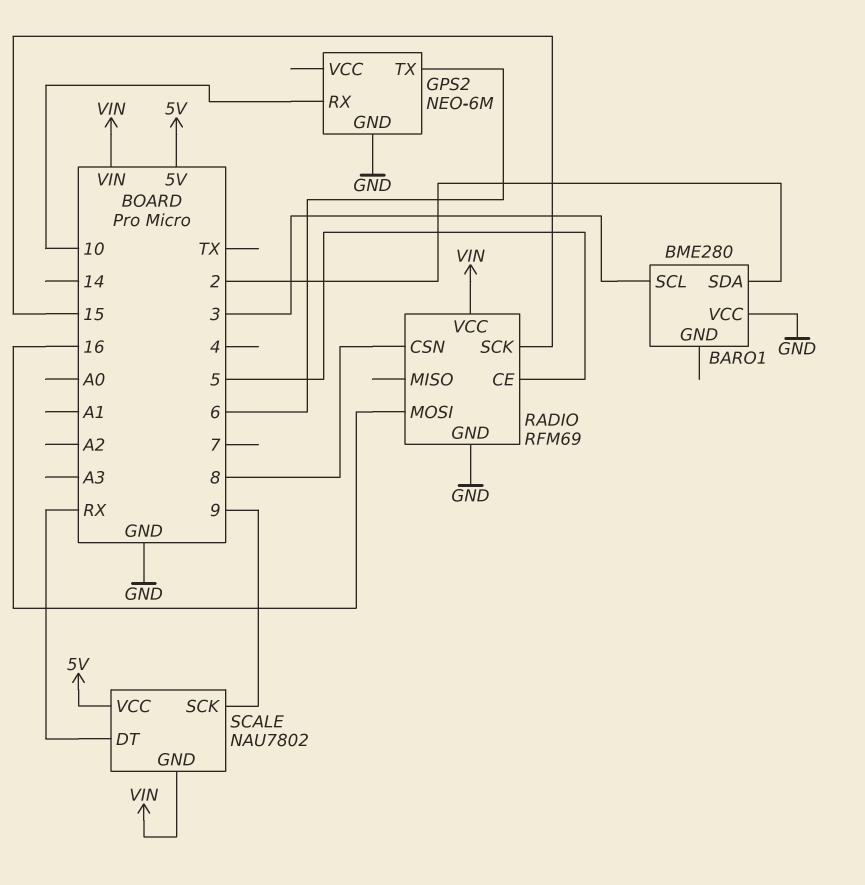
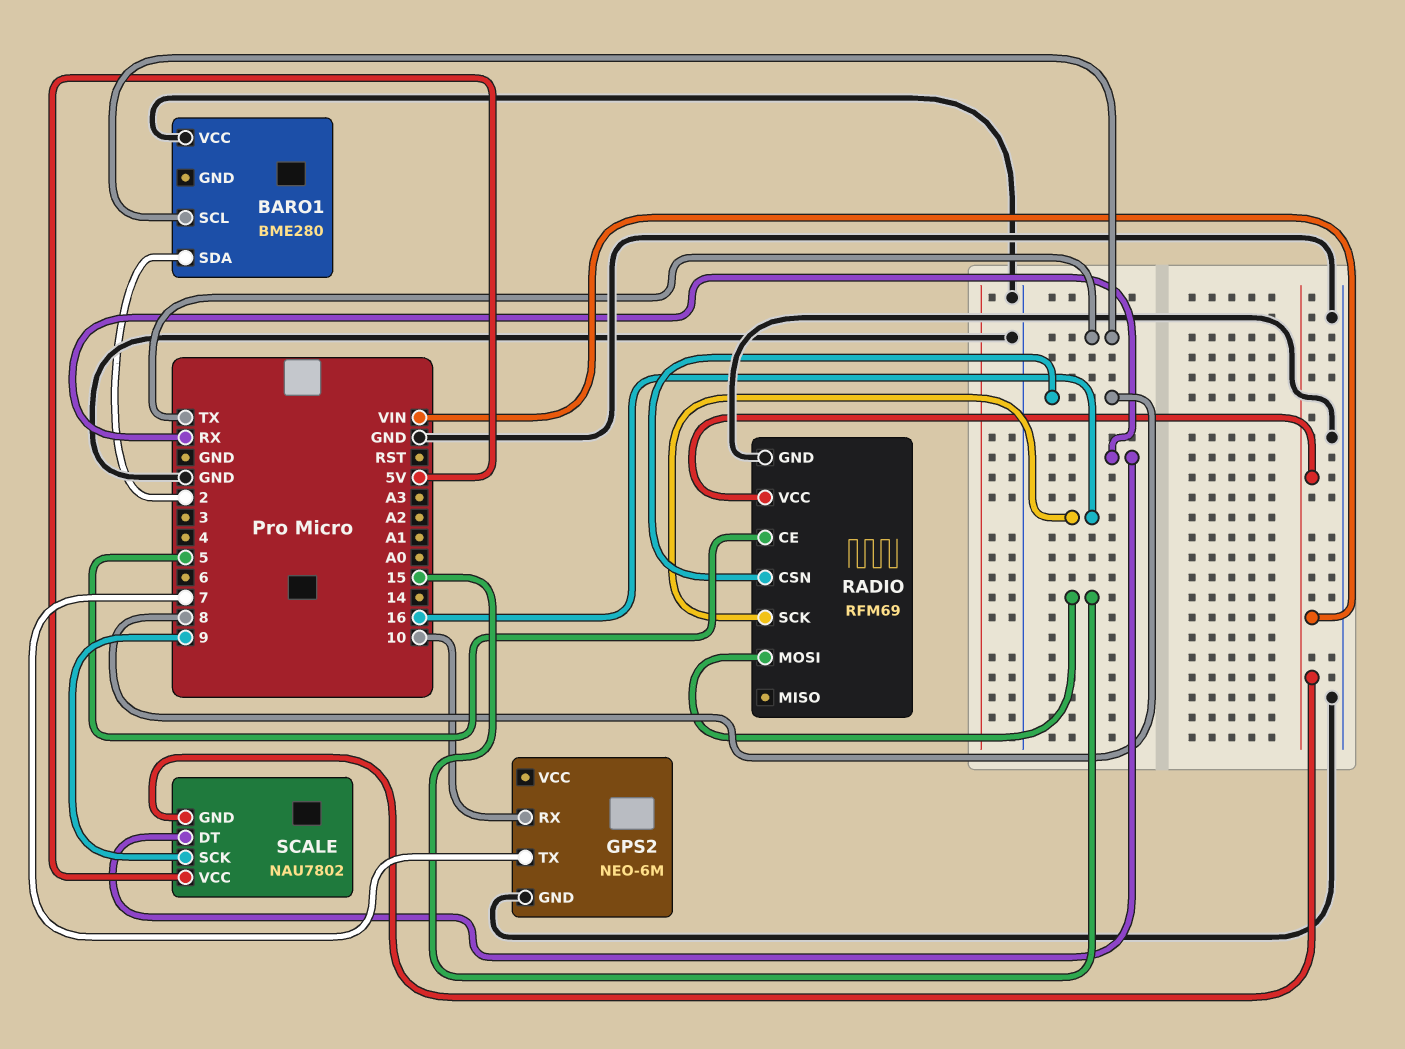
BARO1 pin SCL: 3 -> TX
GPS2 pin TX: 6 -> 7
RADIO pin MOSI: 16 -> 15
RADIO pin SCK: 15 -> 16

